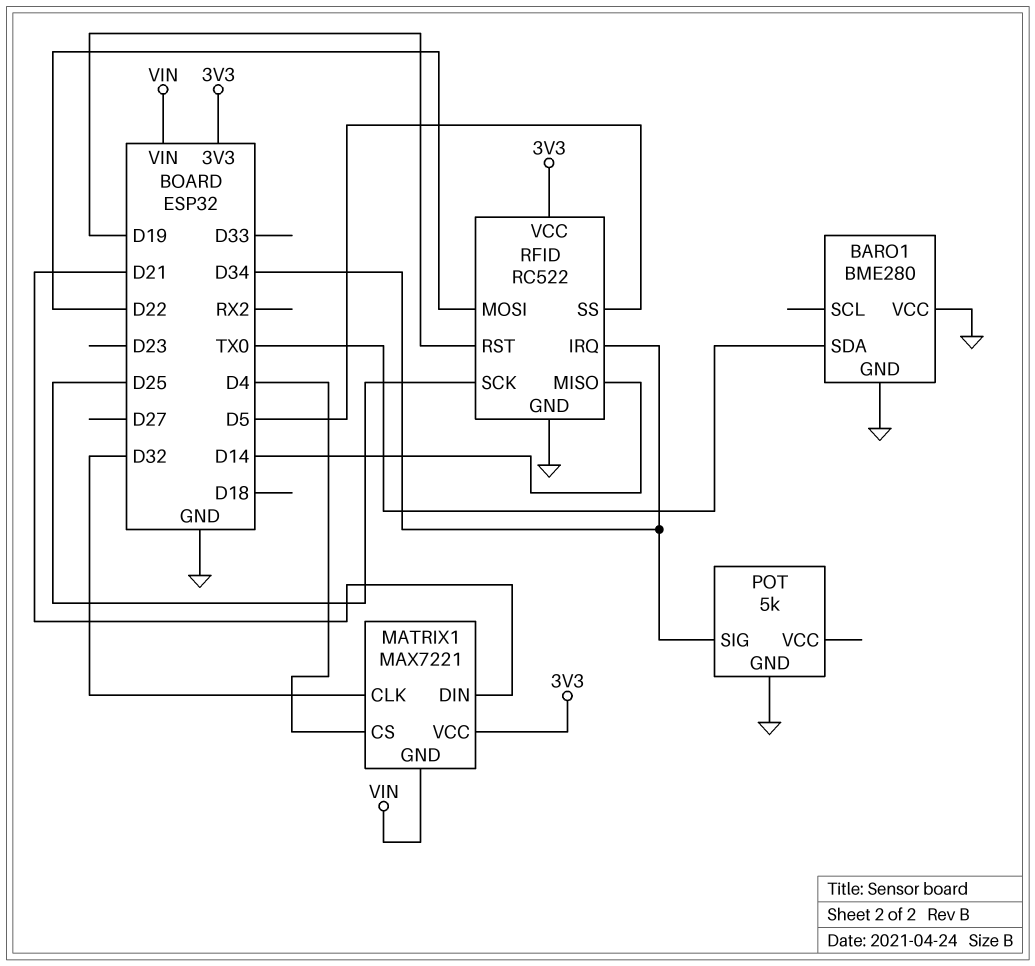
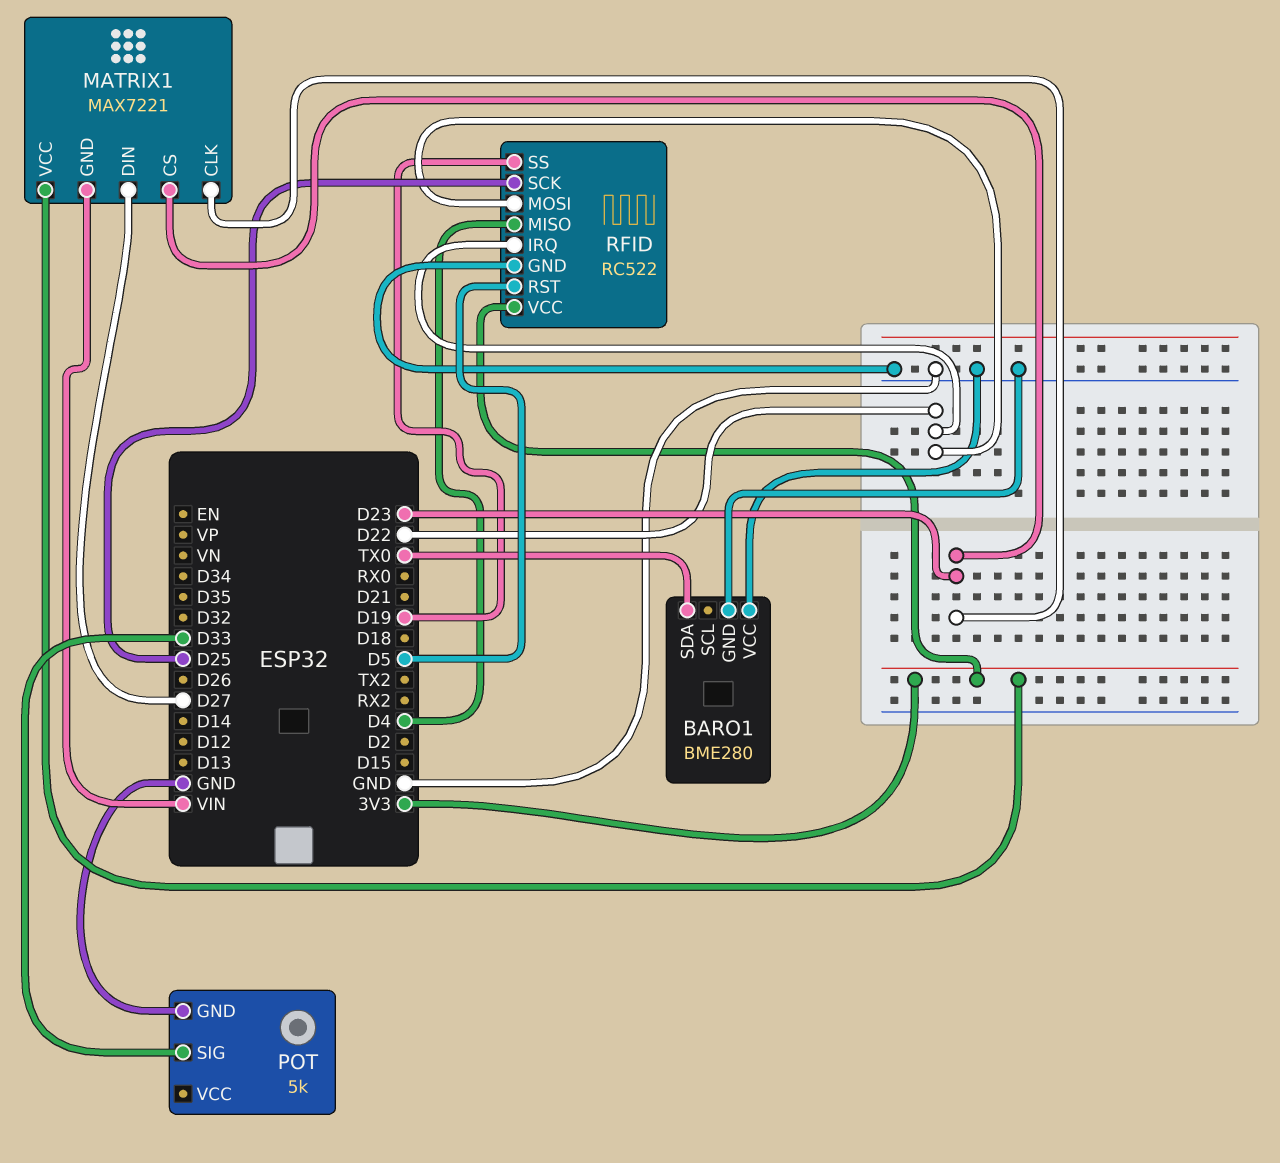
MATRIX1 pin CLK: D32 -> D23
MATRIX1 pin CS: D4 -> D23
MATRIX1 pin DIN: D21 -> D27
POT pin SIG: D34 -> D33
RFID pin IRQ: D34 -> D22
RFID pin MISO: D14 -> D4
RFID pin RST: D19 -> D5
RFID pin SS: D5 -> D19

